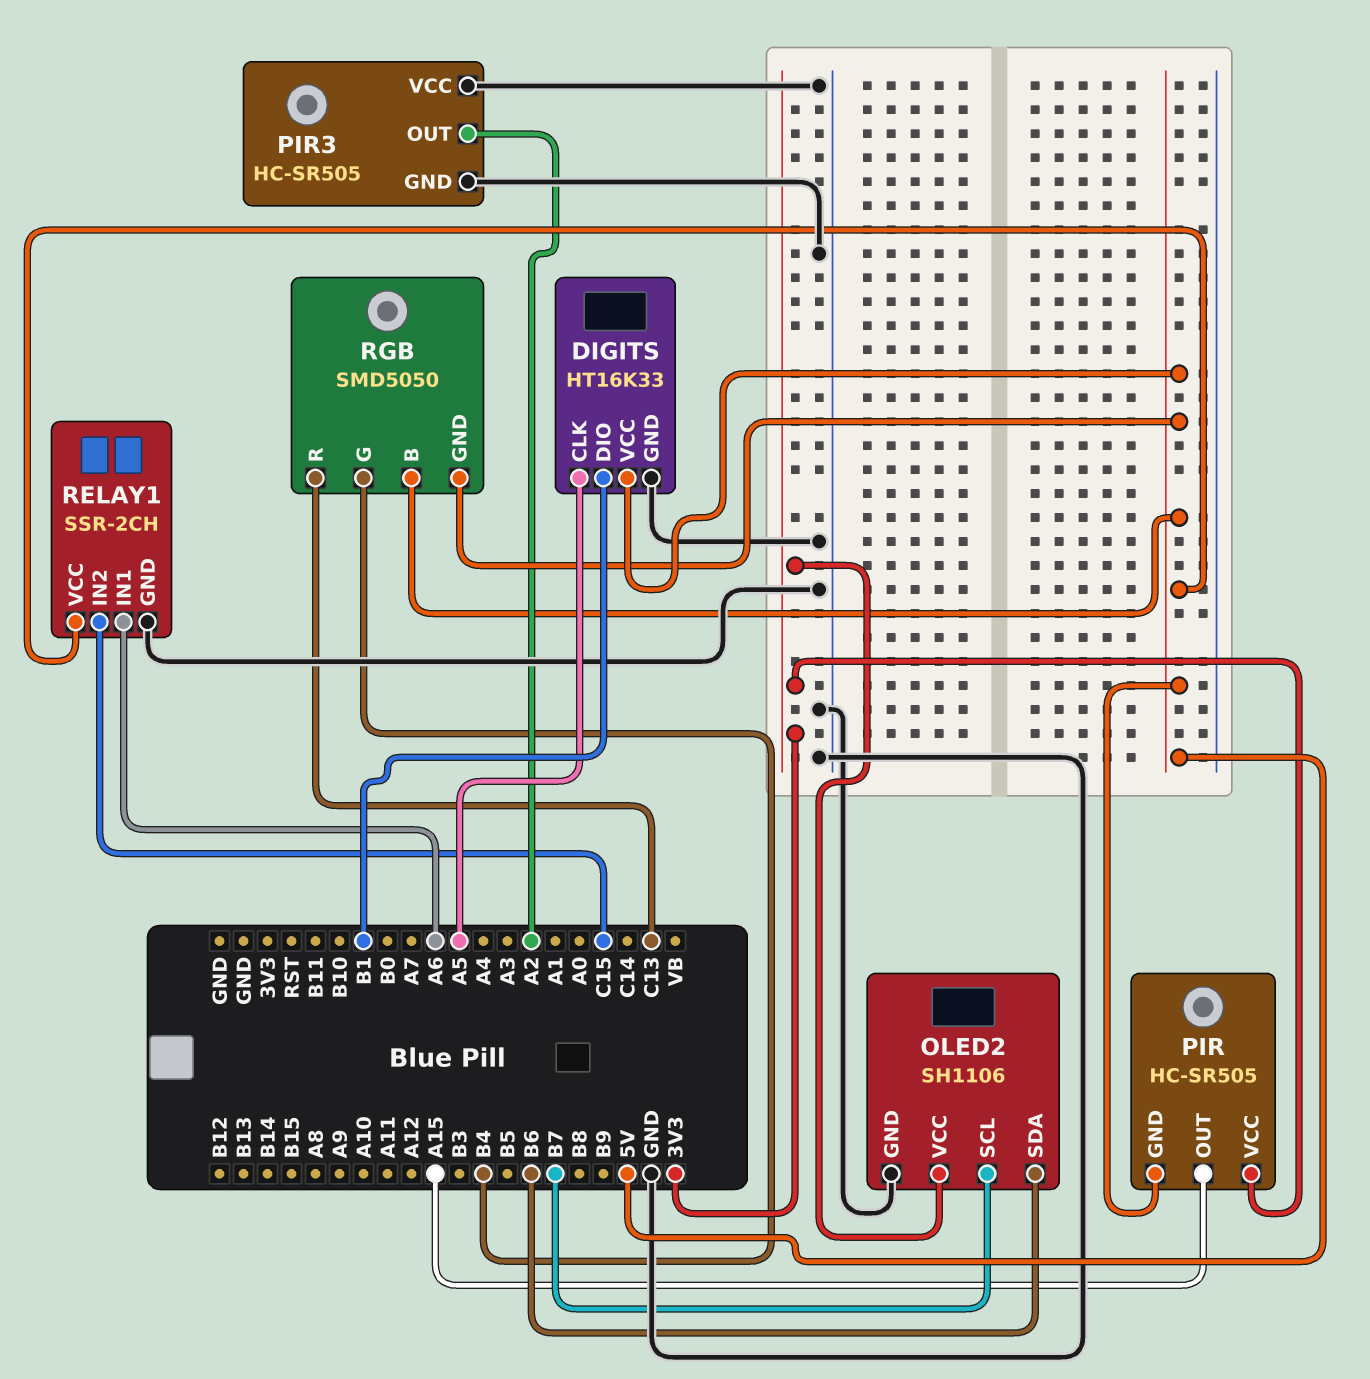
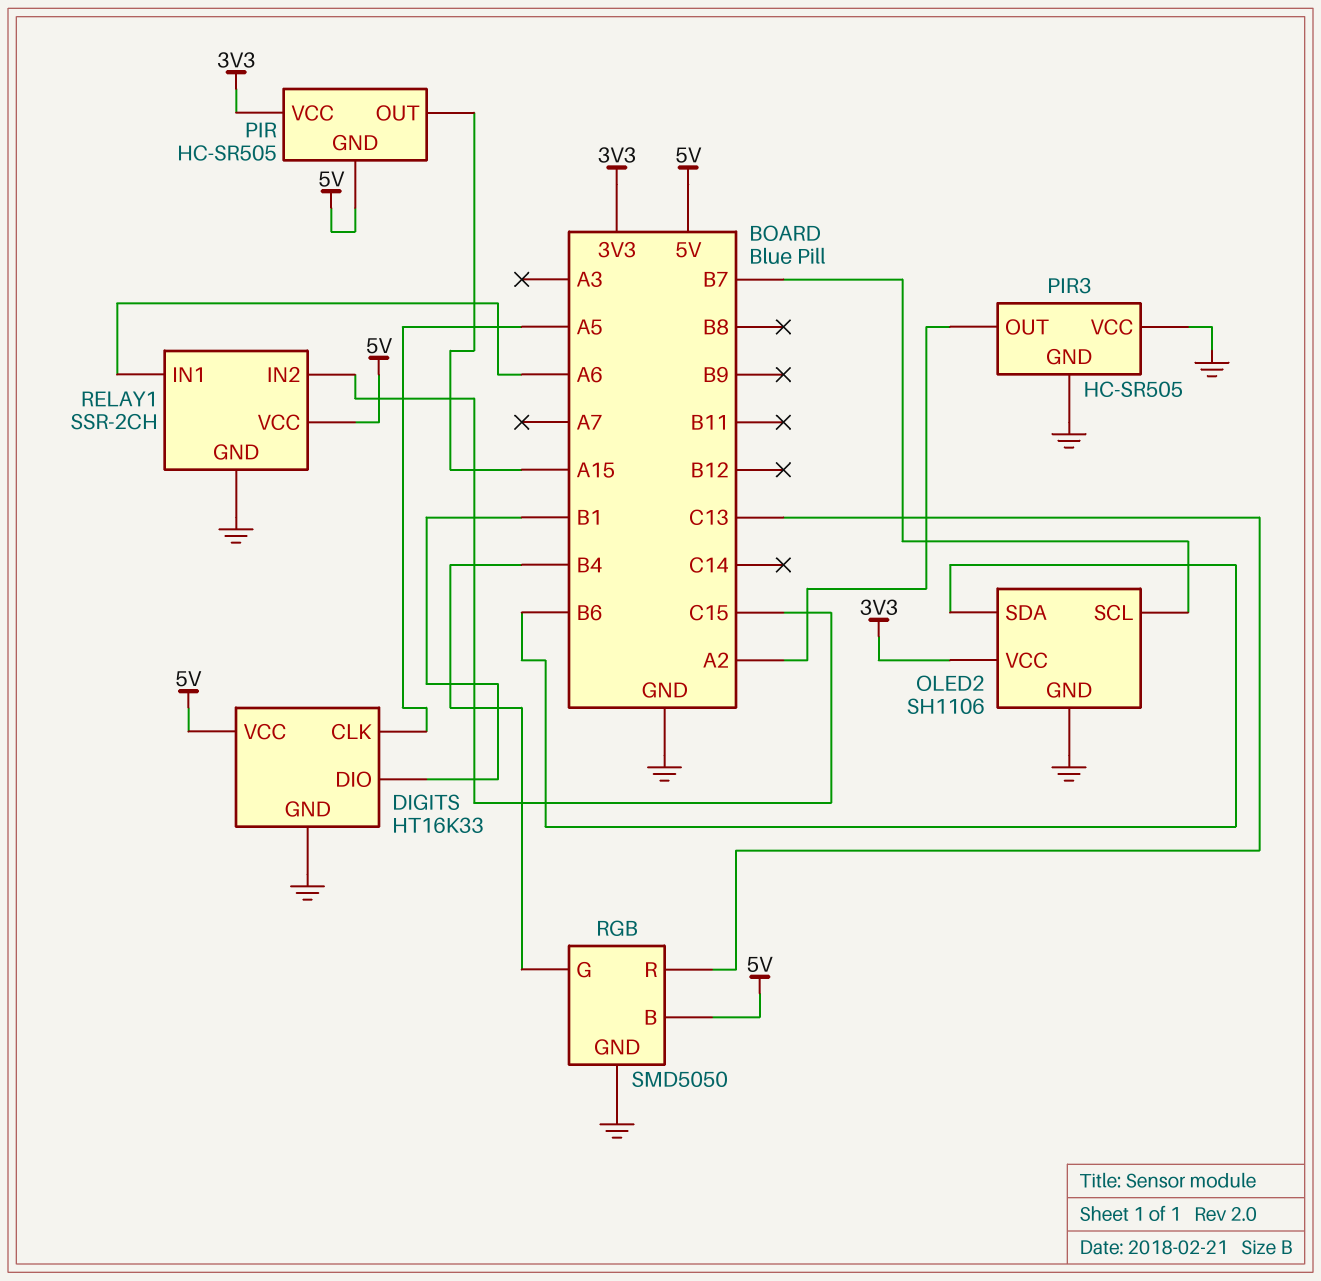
RGB pin GND: 5V -> GND

